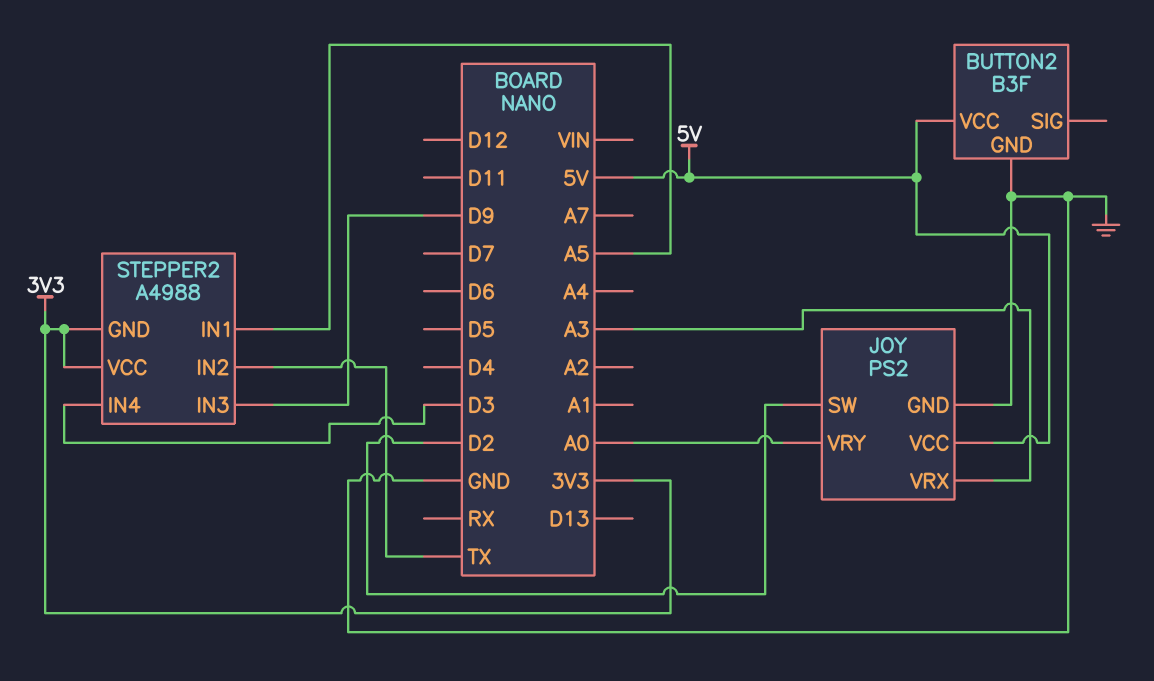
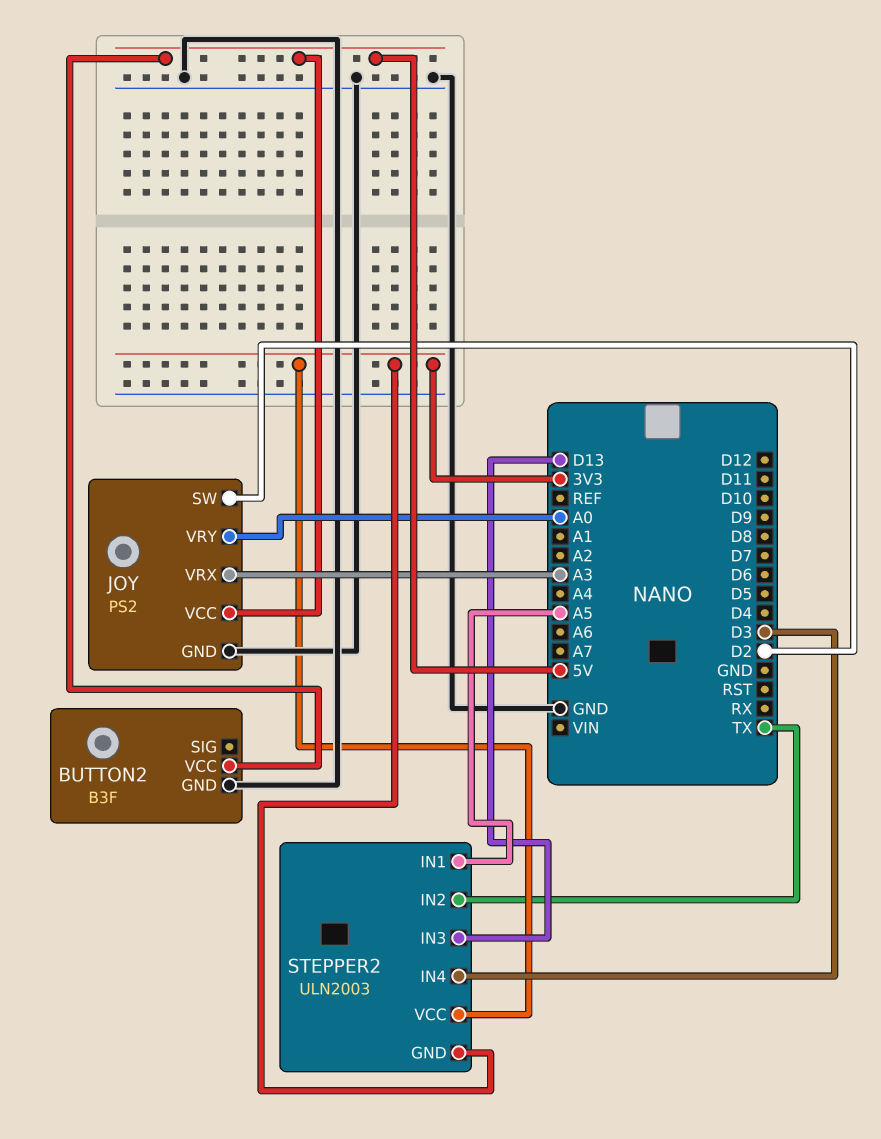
STEPPER2: A4988 -> ULN2003
STEPPER2 pin IN3: D9 -> D13

